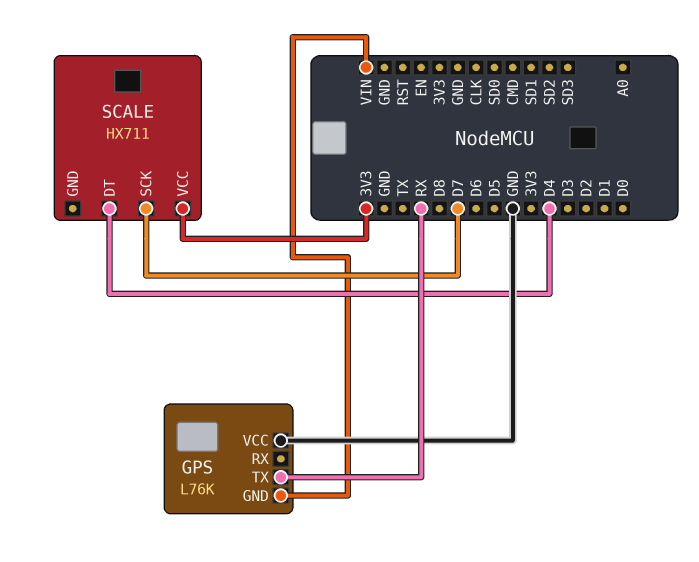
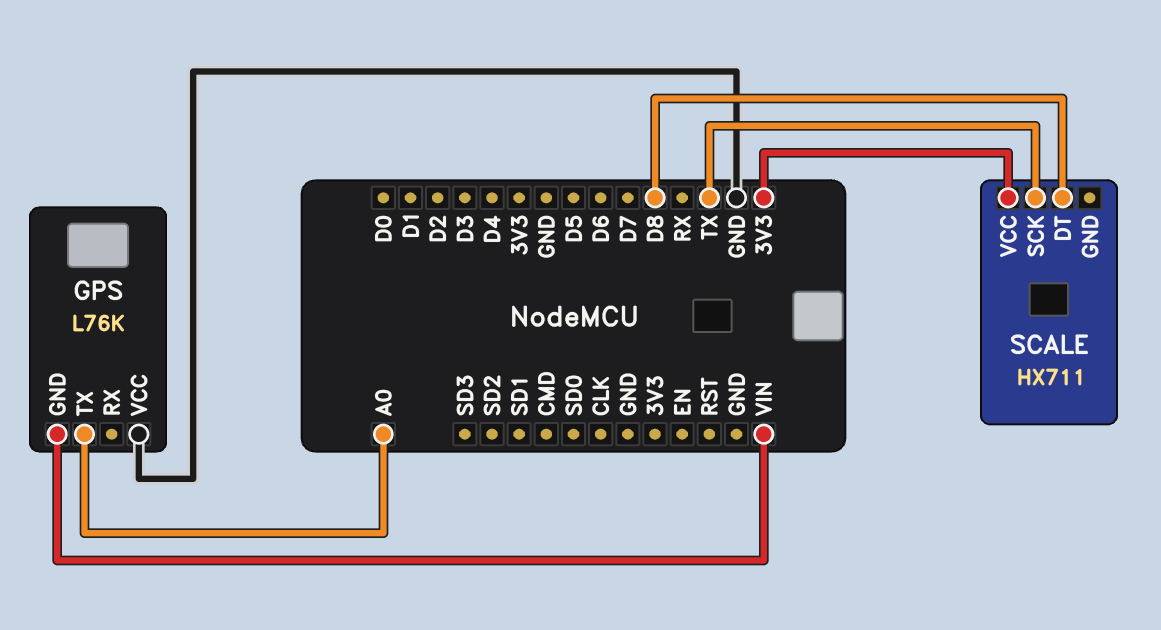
GPS pin TX: RX -> A0
SCALE pin DT: D4 -> D8
SCALE pin SCK: D7 -> TX

